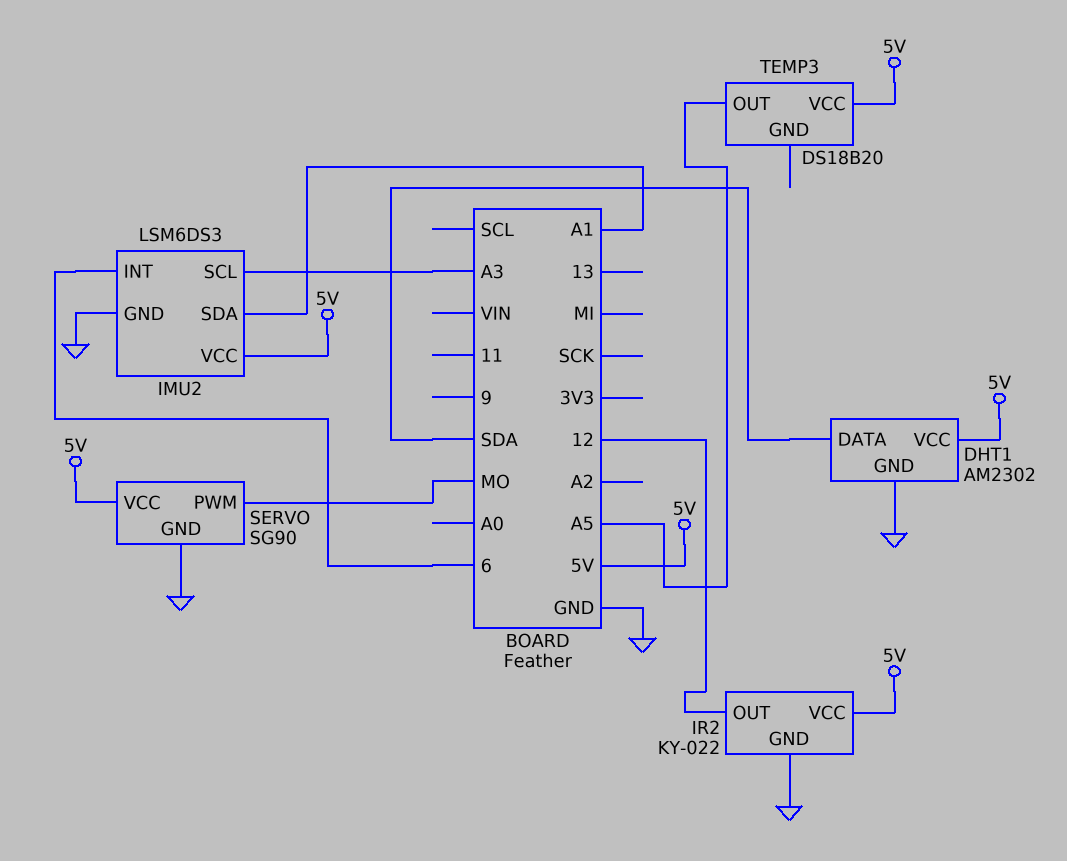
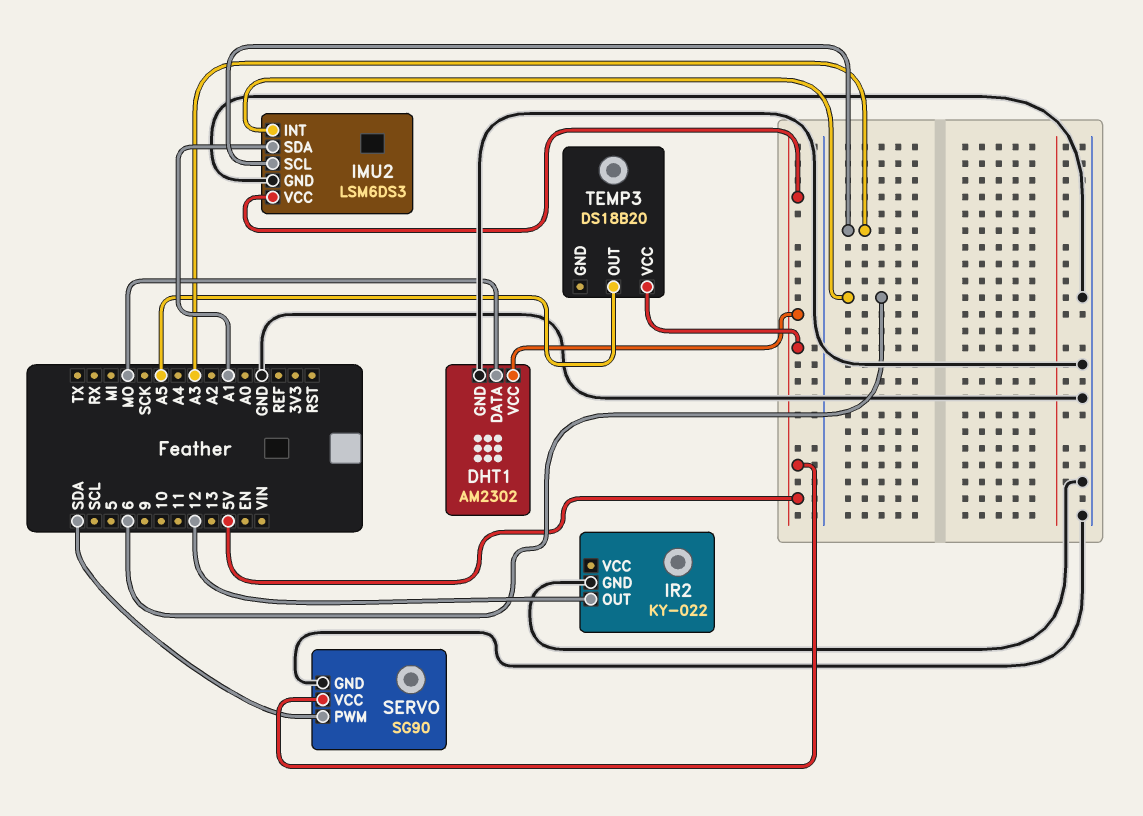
DHT1 pin DATA: SDA -> MO
IR2 pin VCC: 5V -> none
SERVO pin PWM: MO -> SDA

